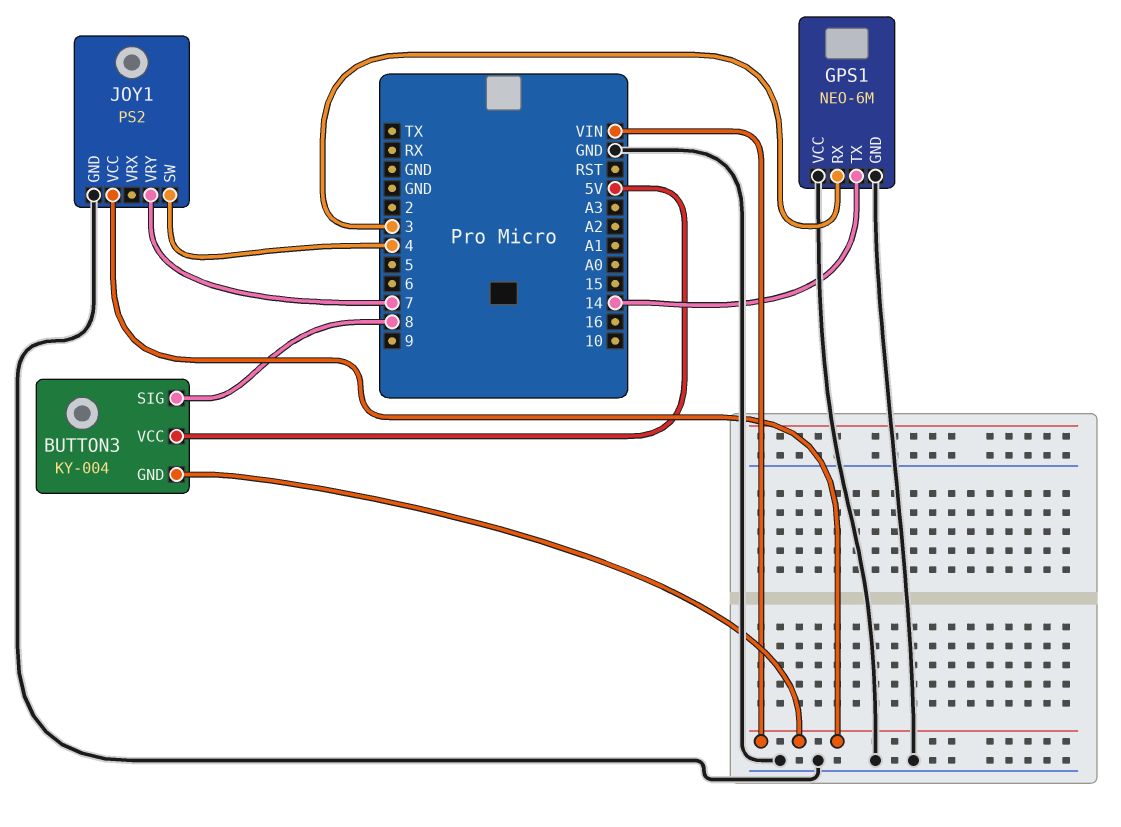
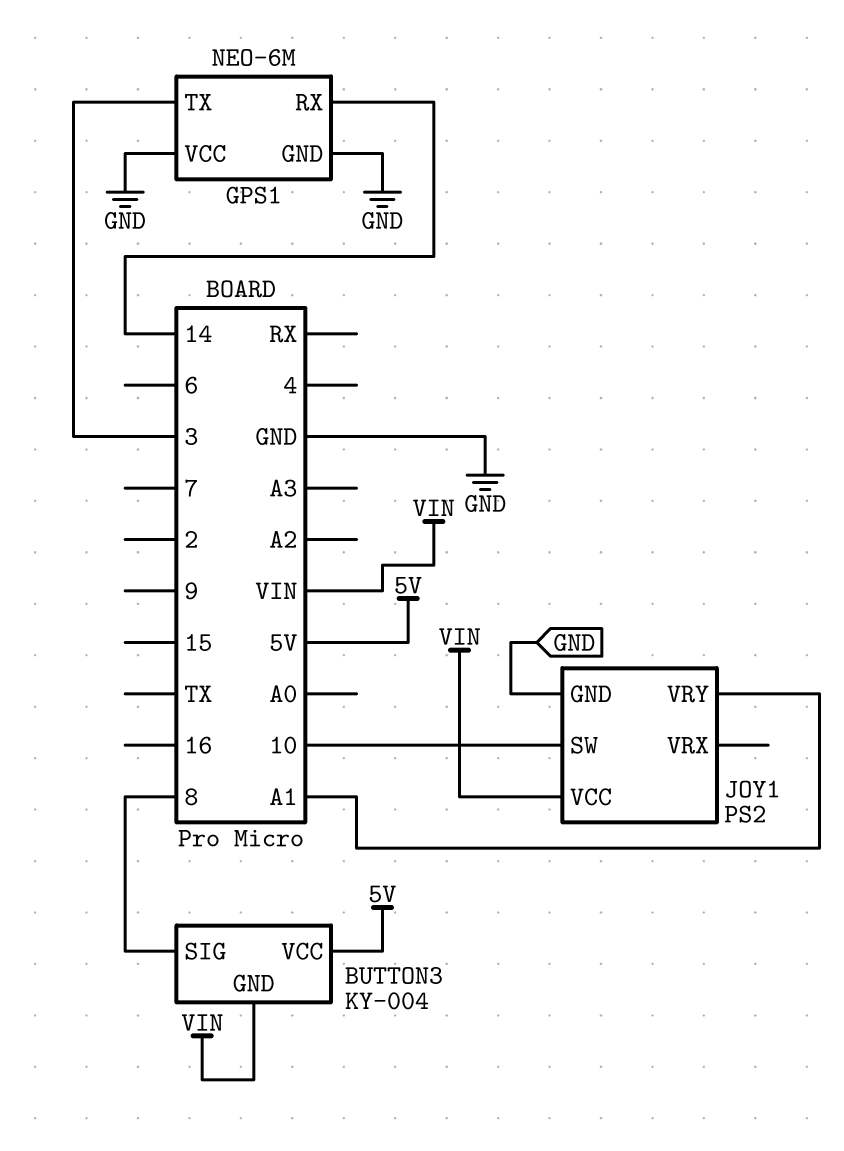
GPS1 pin RX: 3 -> 14
GPS1 pin TX: 14 -> 3
JOY1 pin SW: 4 -> 10
JOY1 pin VRY: 7 -> A1

